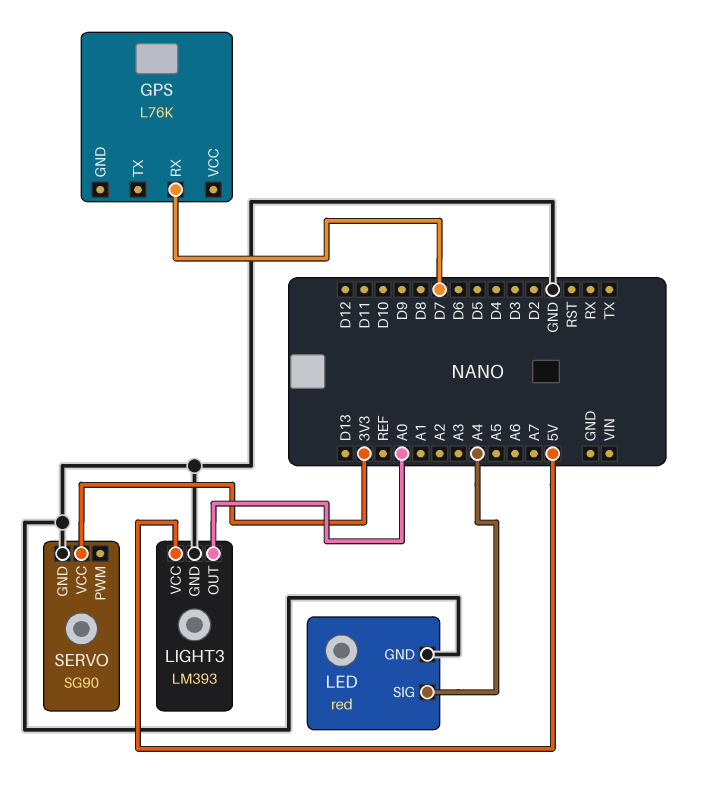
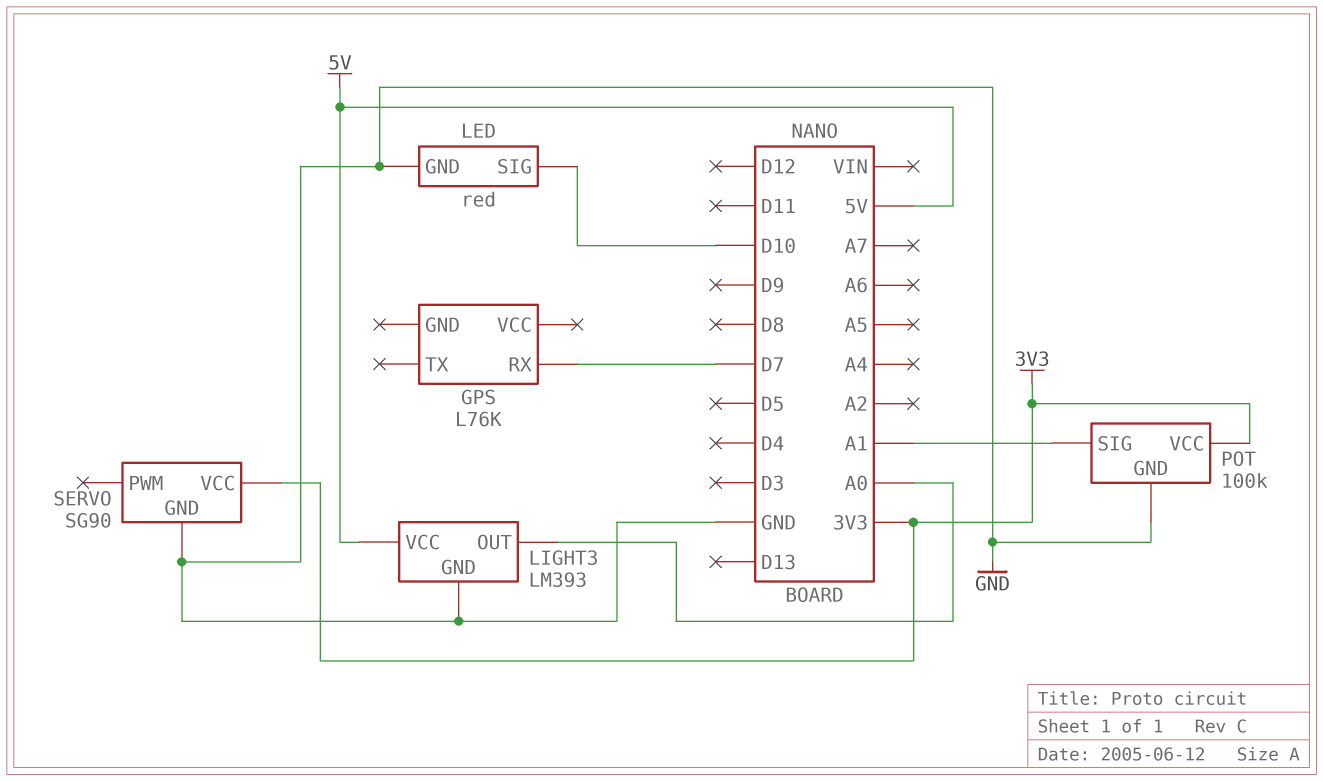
LED pin SIG: A4 -> D10
POT: none -> 100k
POT pin GND: none -> GND
POT pin SIG: none -> A1
POT pin VCC: none -> 3V3

